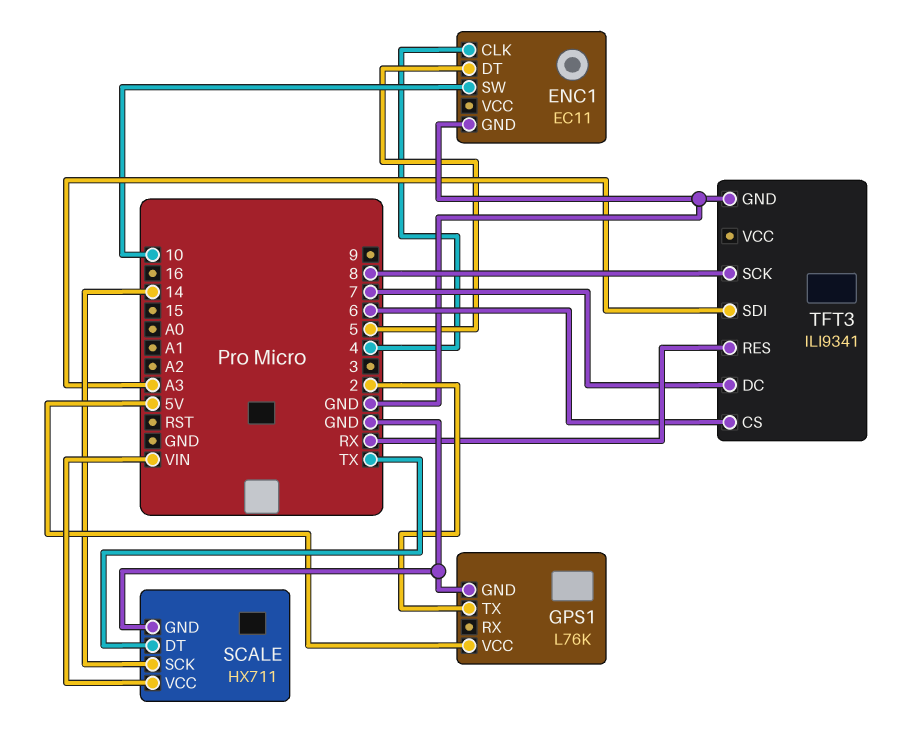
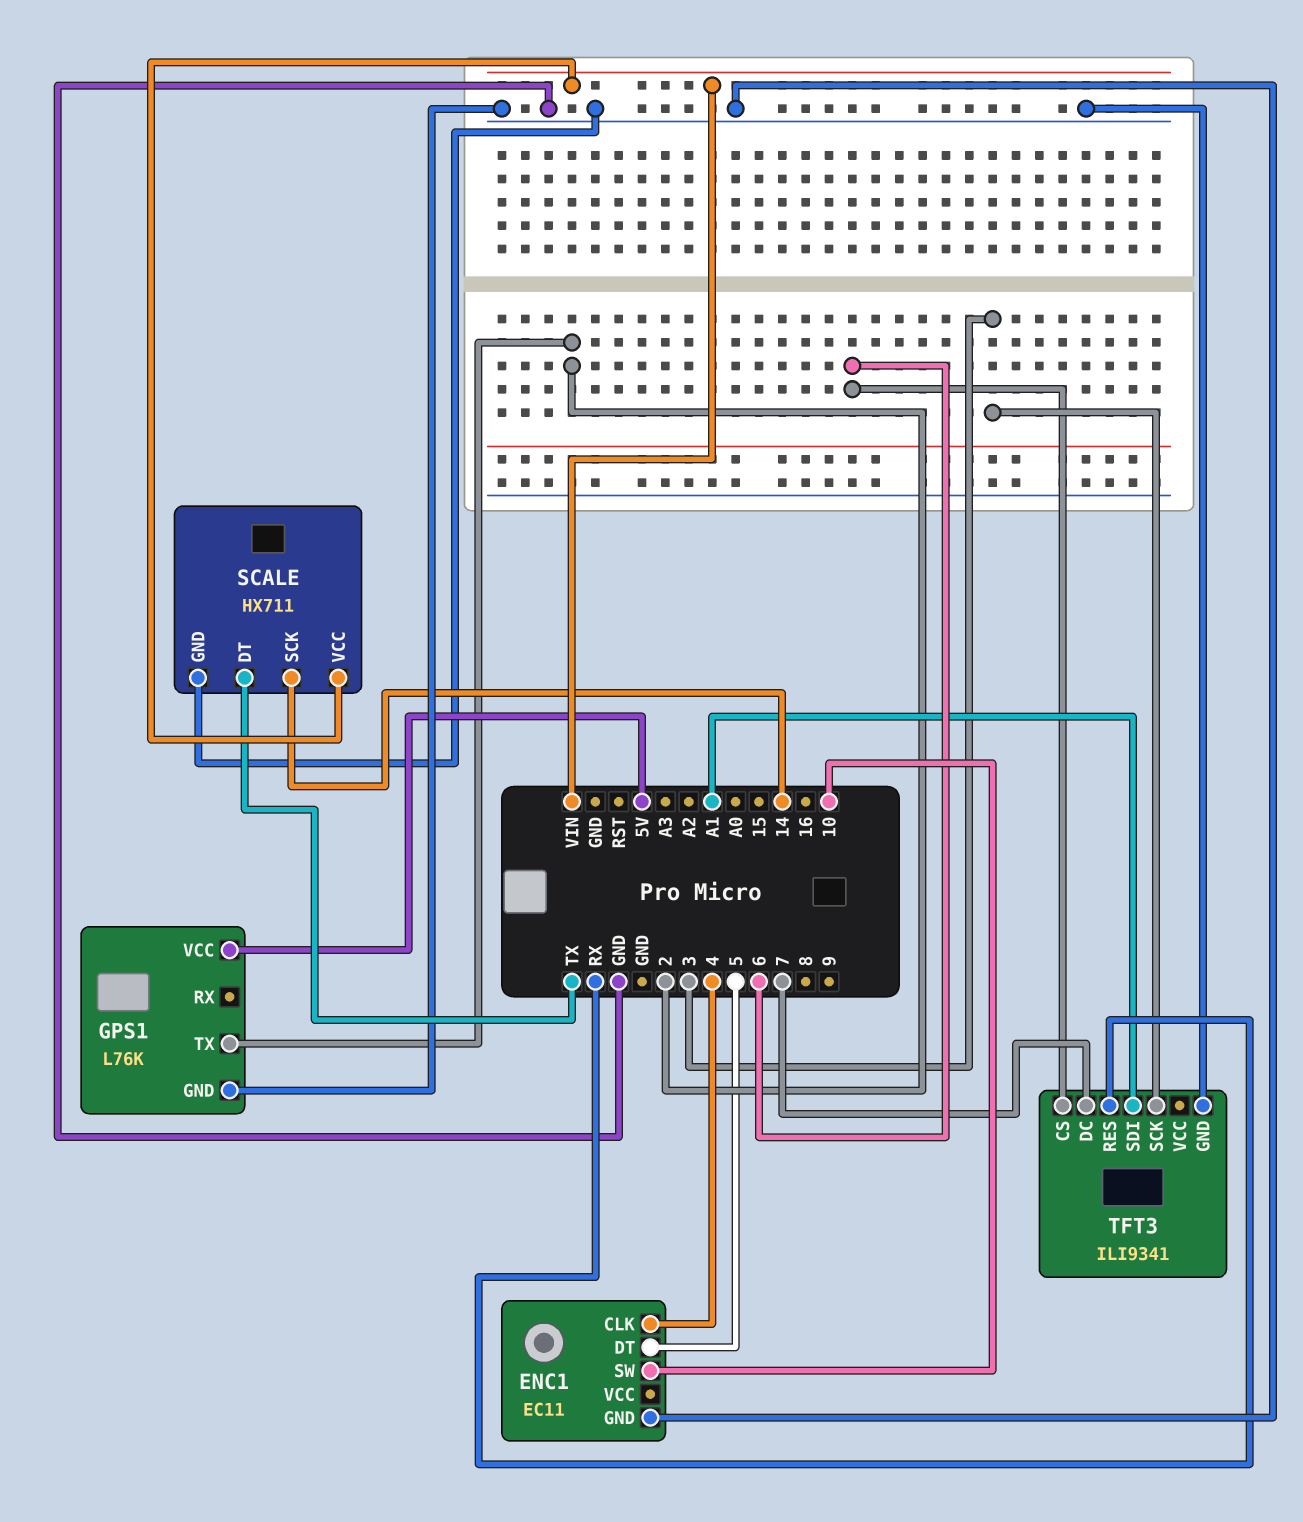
TFT3 pin SCK: 8 -> 3
TFT3 pin SDI: A3 -> A1

